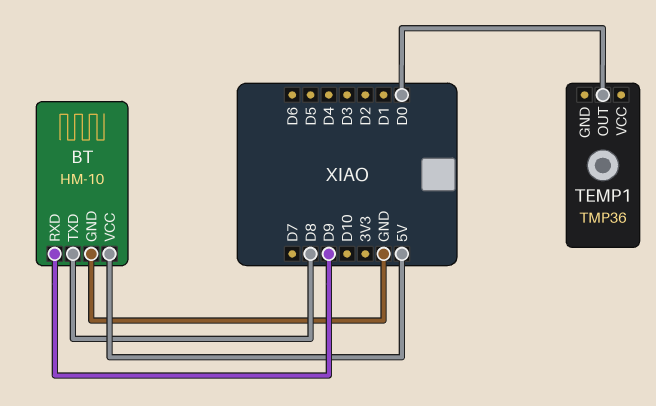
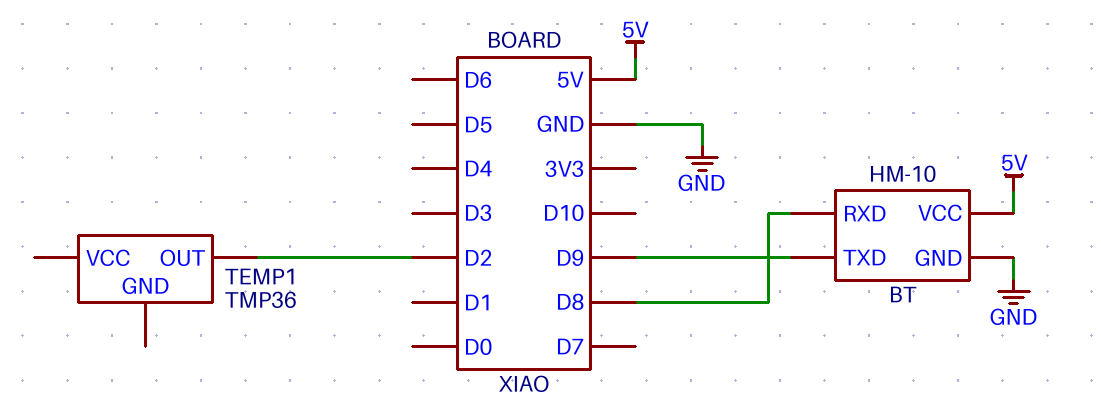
BT pin RXD: D9 -> D8
BT pin TXD: D8 -> D9
TEMP1 pin OUT: D0 -> D2

